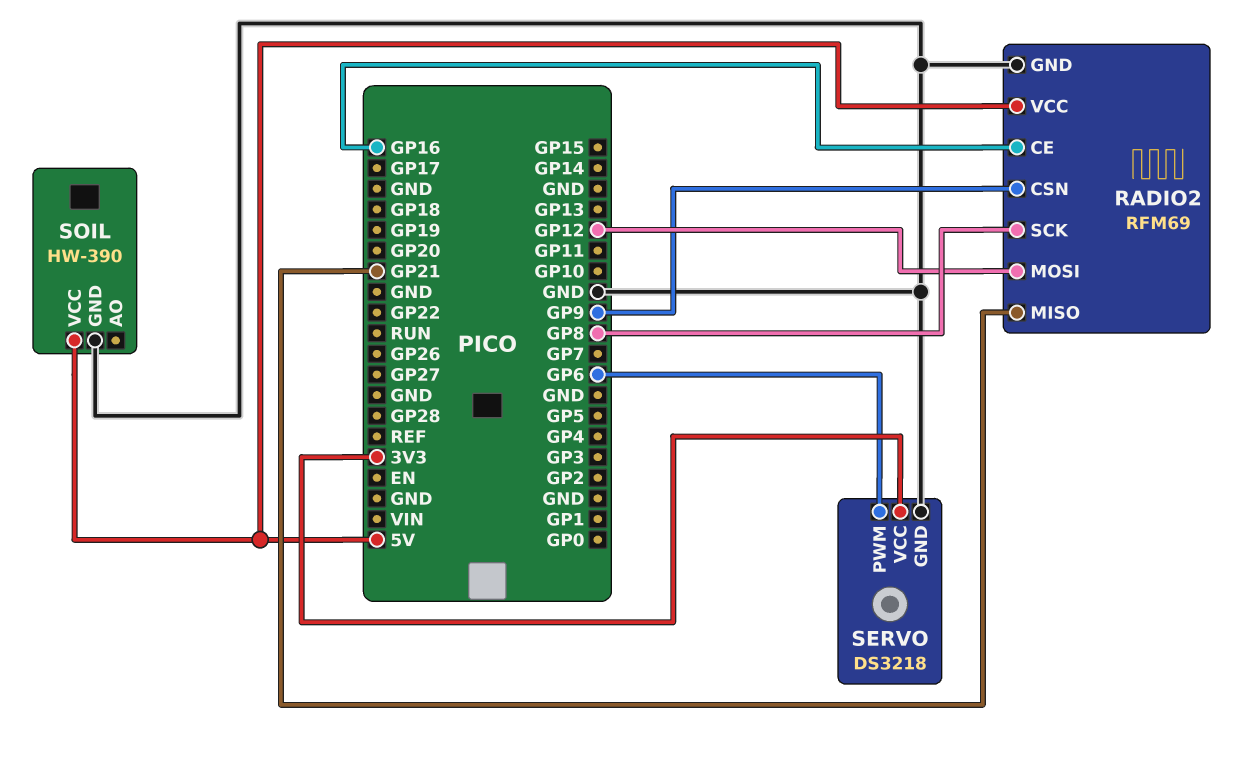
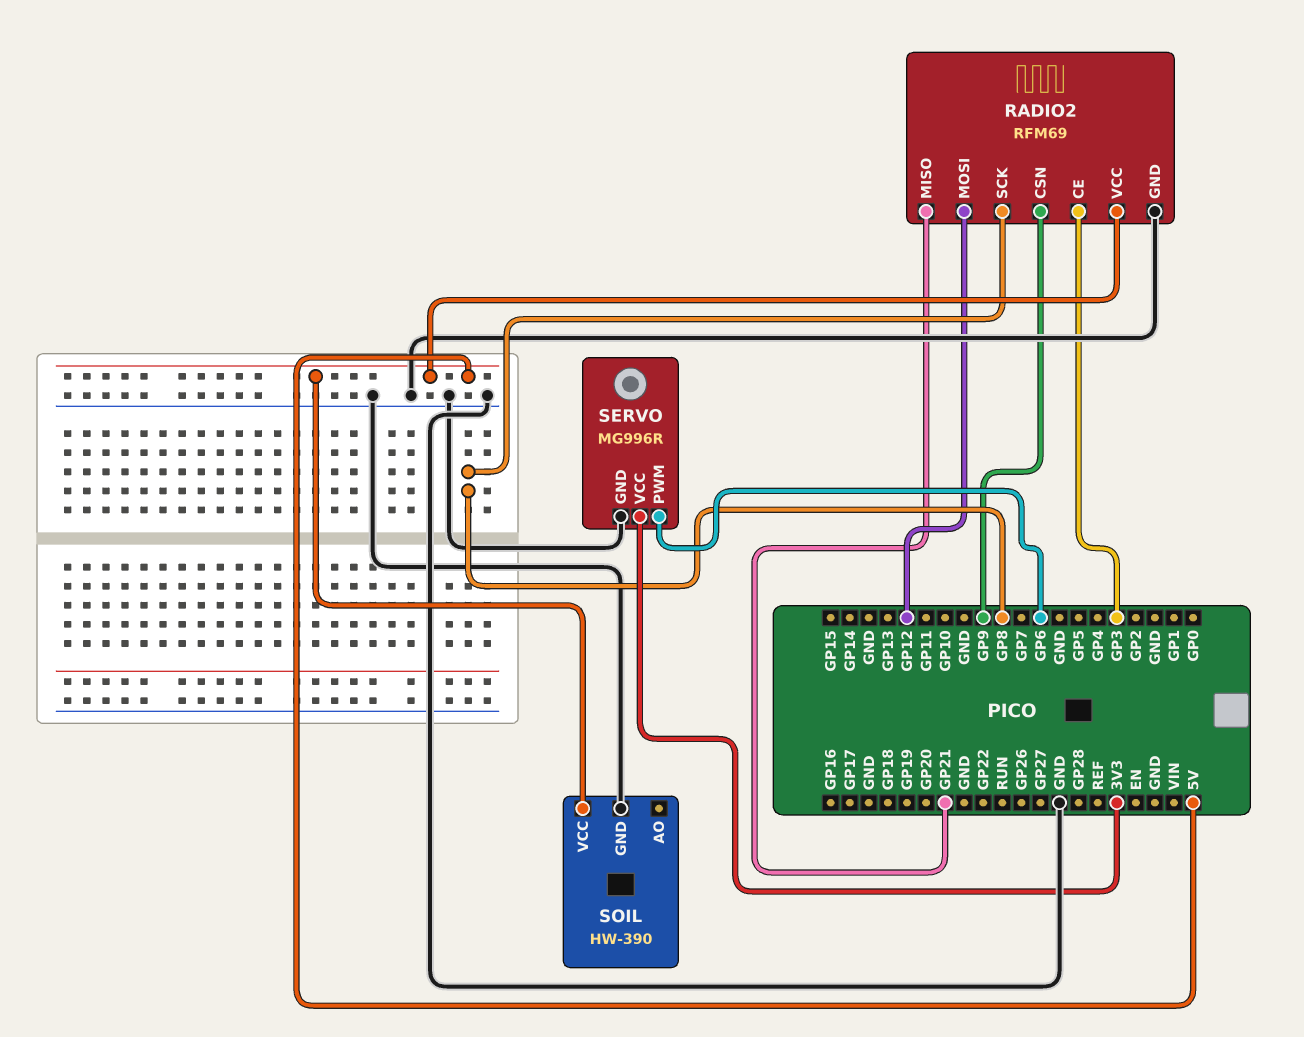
RADIO2 pin CE: GP16 -> GP3
SERVO: DS3218 -> MG996R

